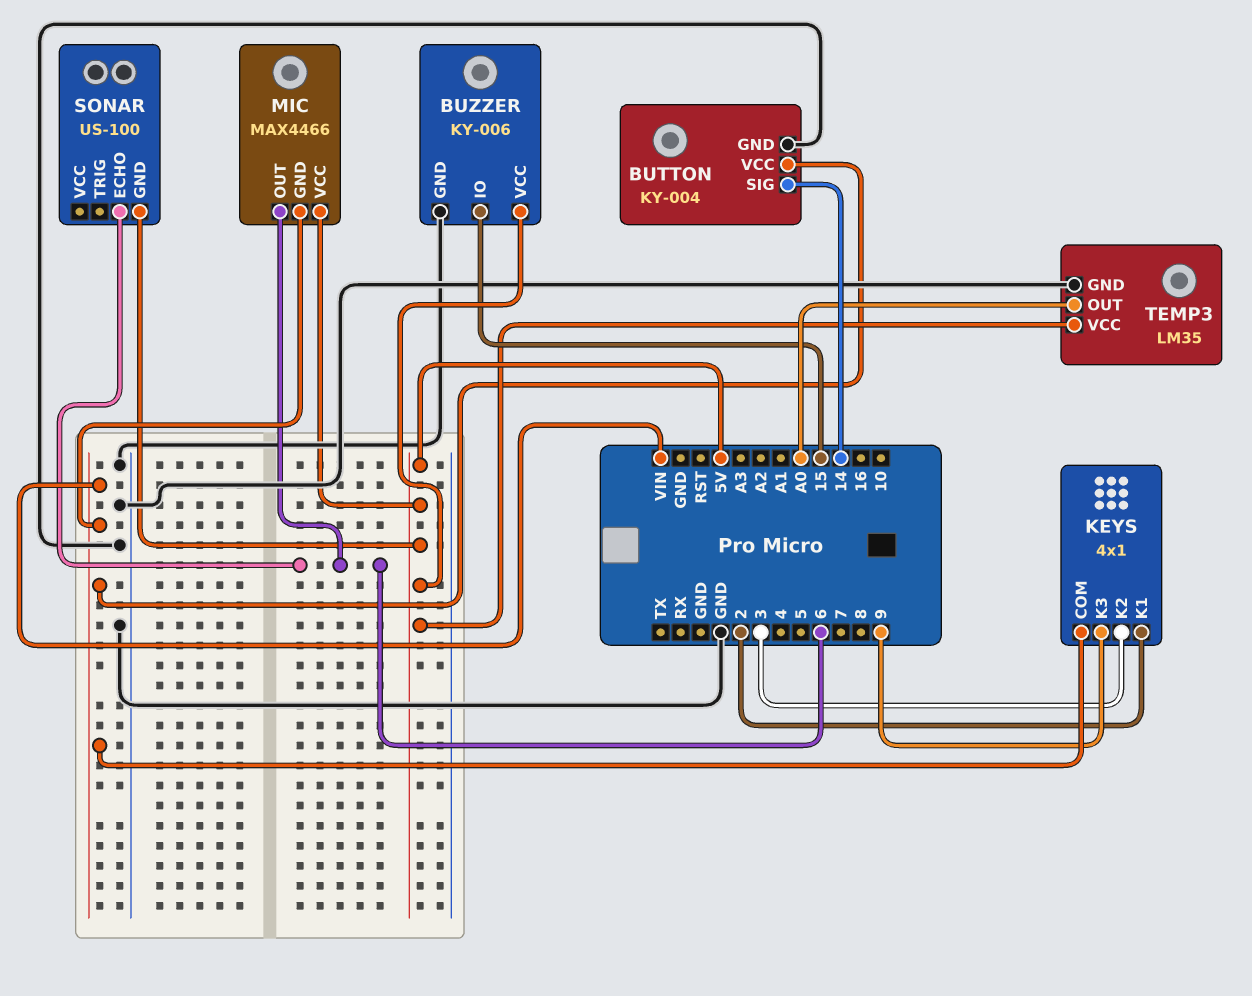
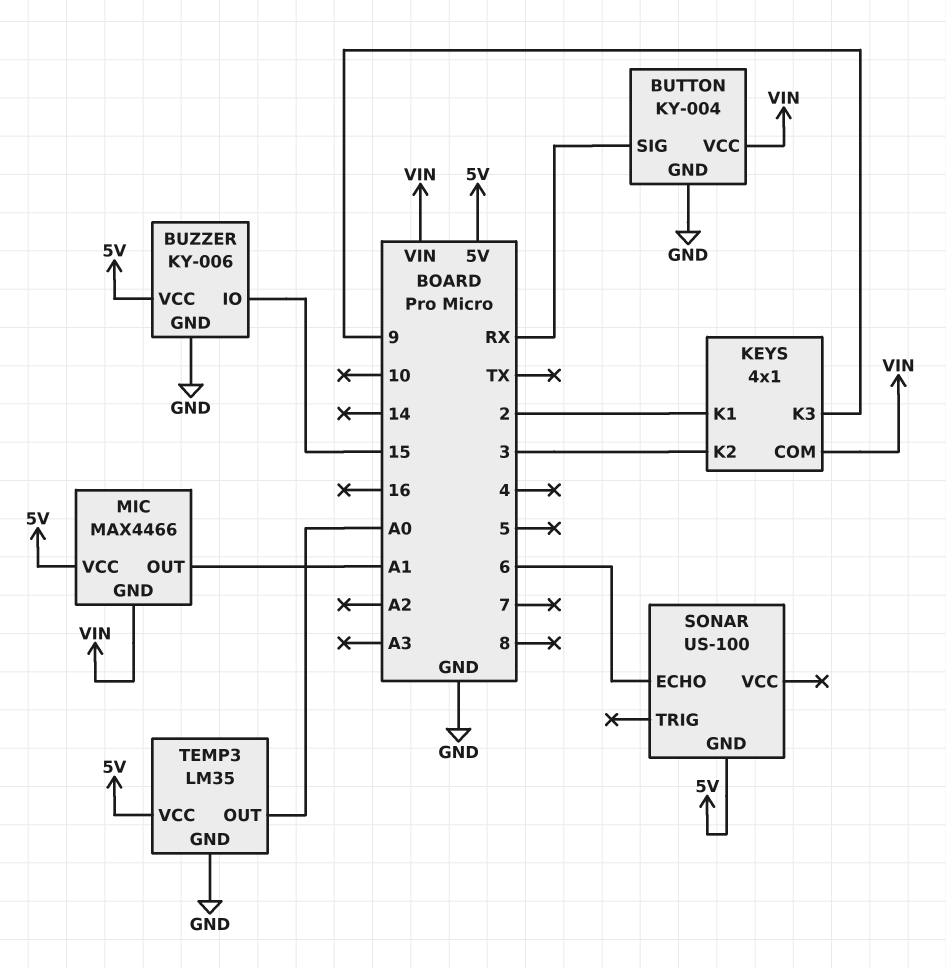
BUTTON pin SIG: 14 -> RX
MIC pin OUT: 6 -> A1

